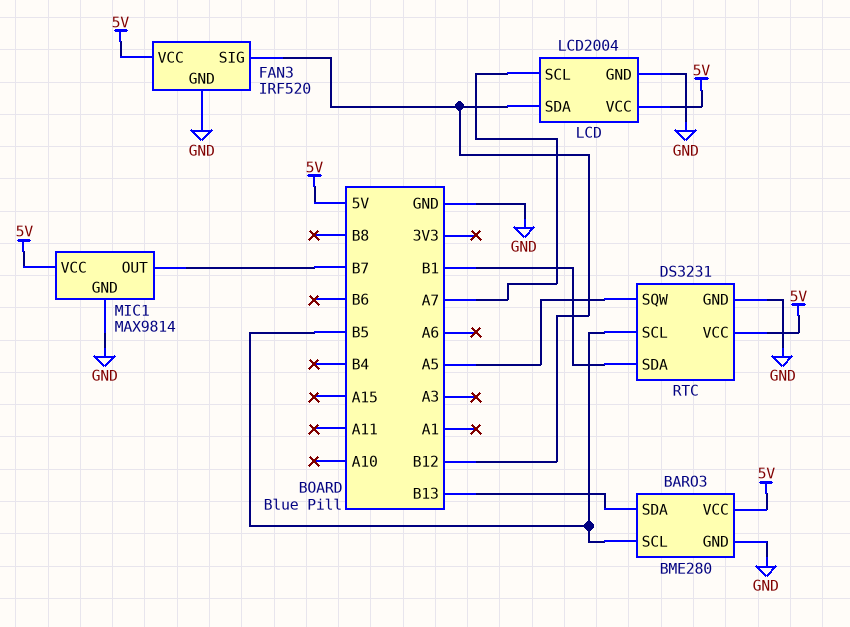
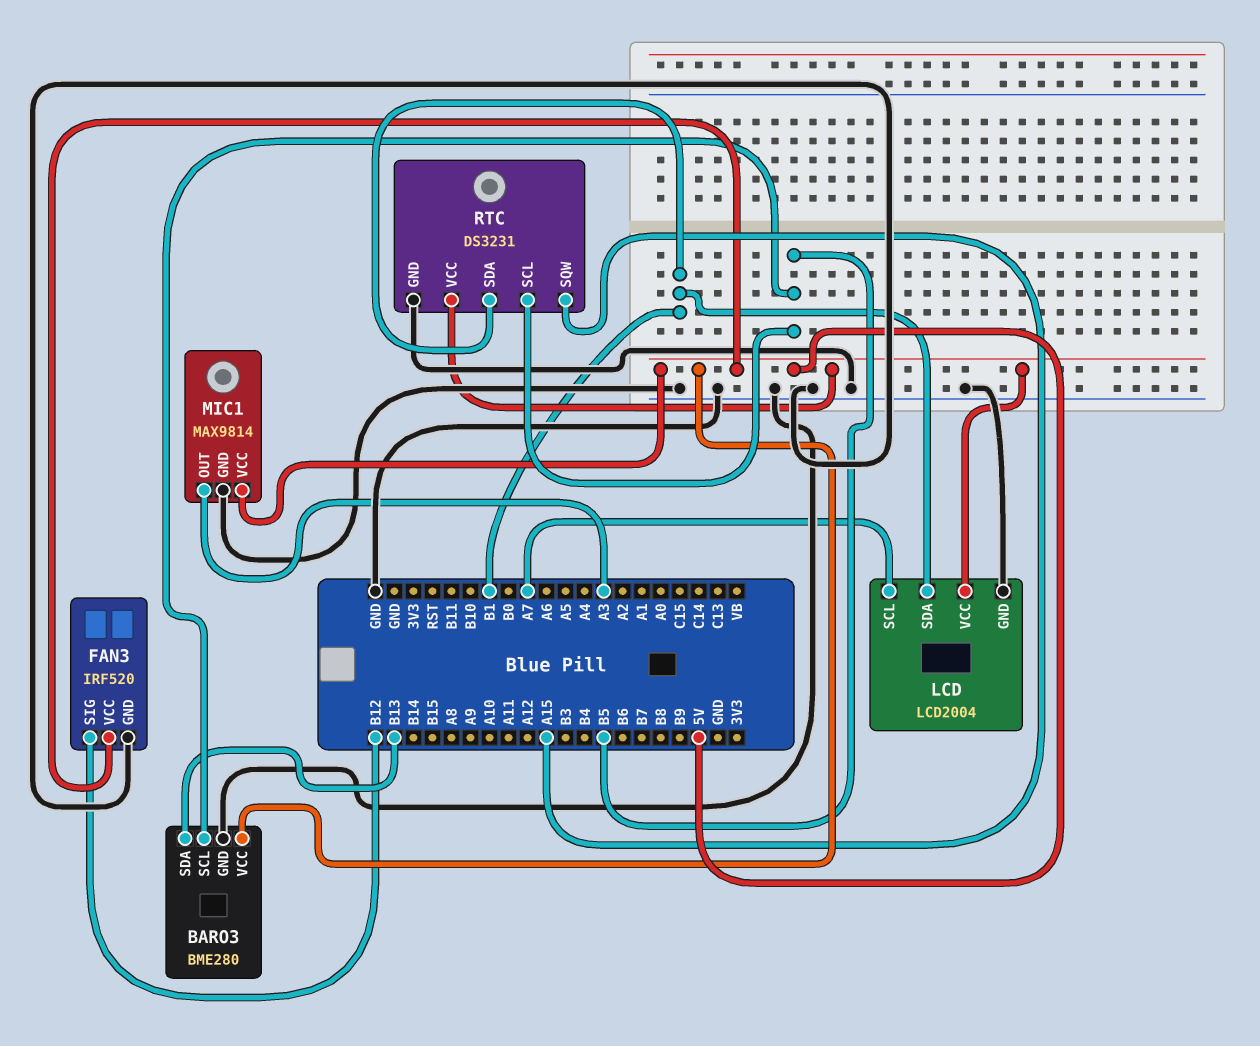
LCD pin SDA: B12 -> B1
MIC1 pin OUT: B7 -> A3
RTC pin SQW: A5 -> A15

